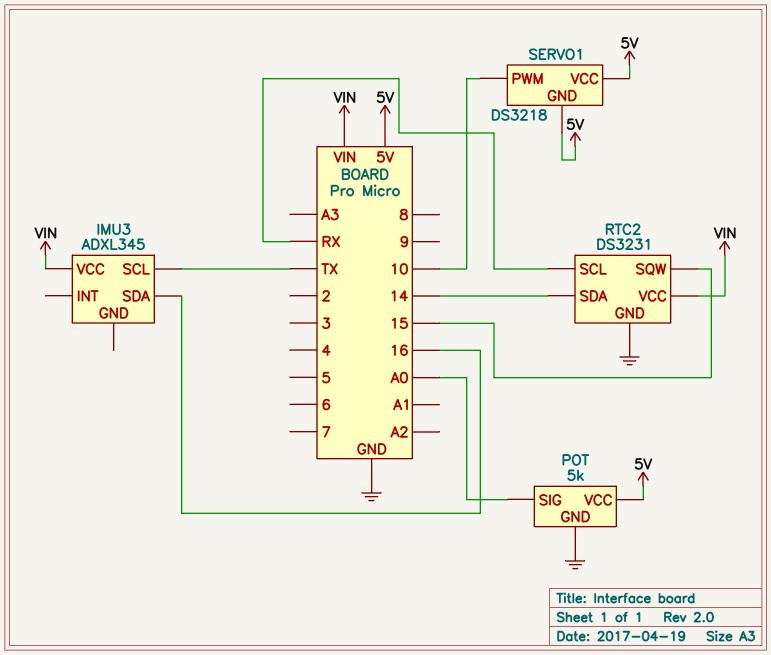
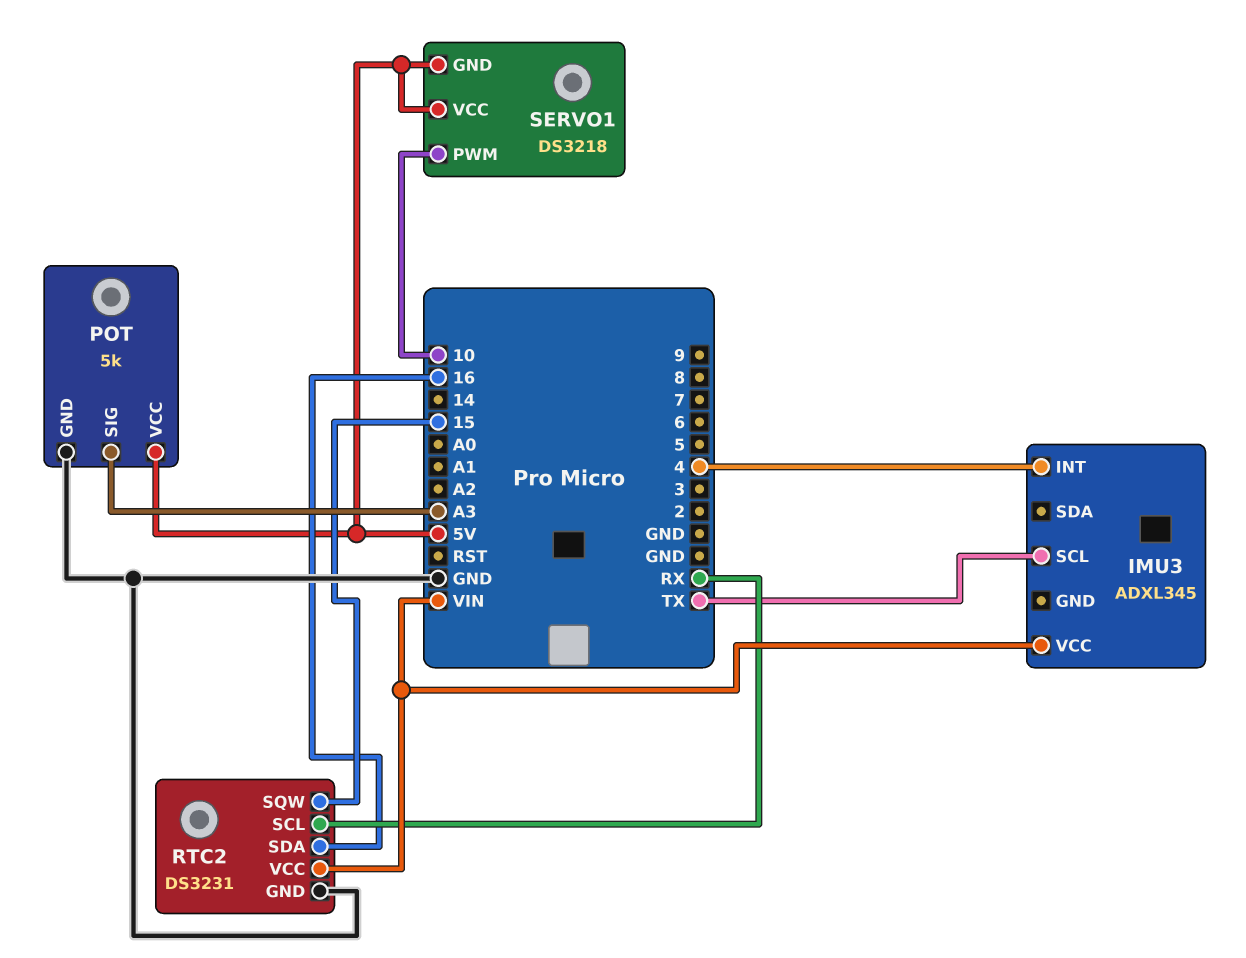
IMU3 pin INT: none -> 4
IMU3 pin SDA: 16 -> none
POT pin SIG: A0 -> A3
RTC2 pin SDA: 14 -> 16

